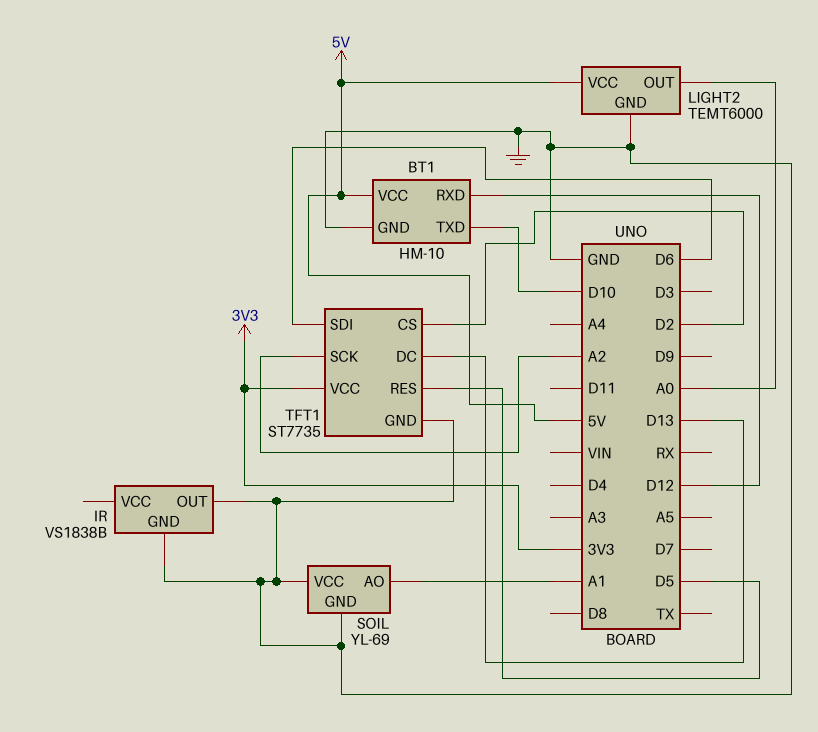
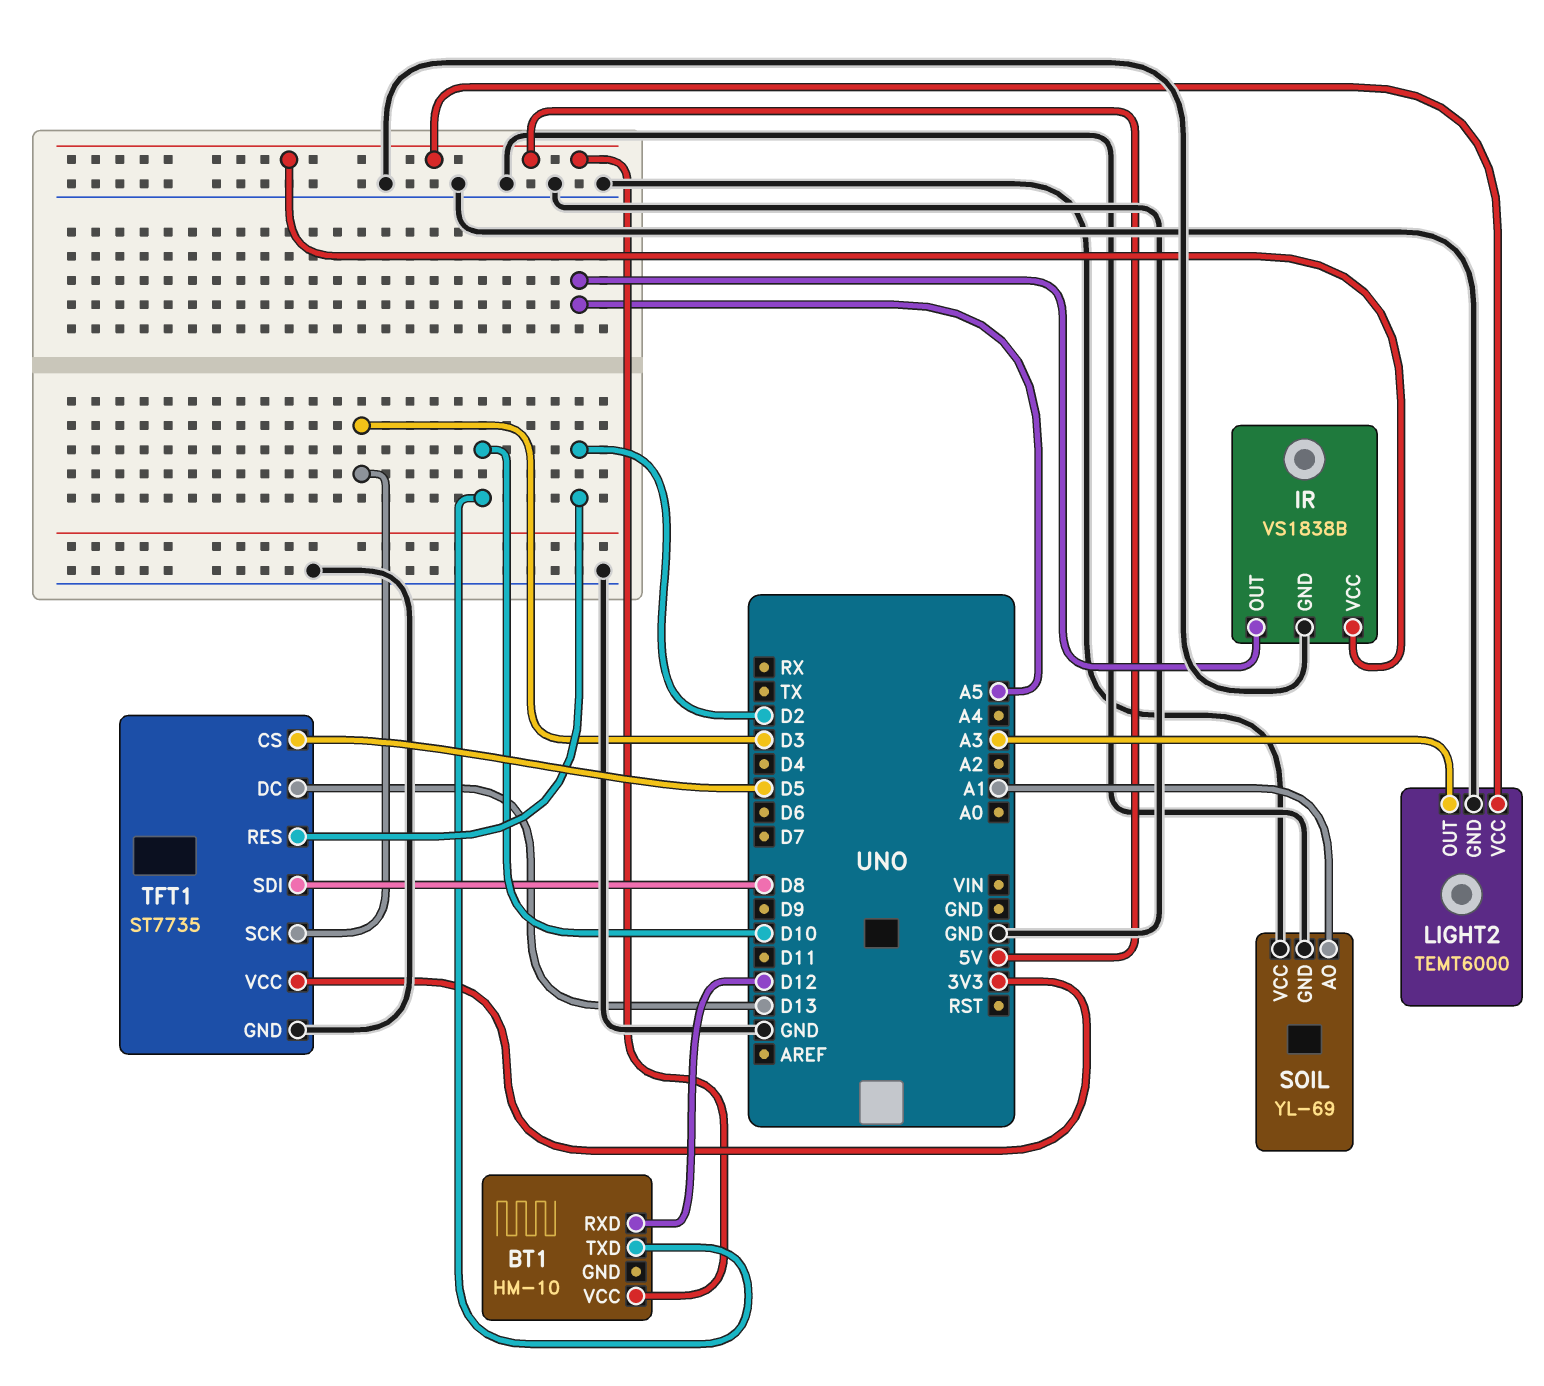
BT1 pin GND: GND -> none
IR pin OUT: GND -> A5
IR pin VCC: none -> 5V
LIGHT2 pin OUT: A0 -> A3
TFT1 pin CS: D2 -> D5
TFT1 pin RES: D5 -> D2
TFT1 pin SCK: A2 -> D3
TFT1 pin SDI: D6 -> D8

